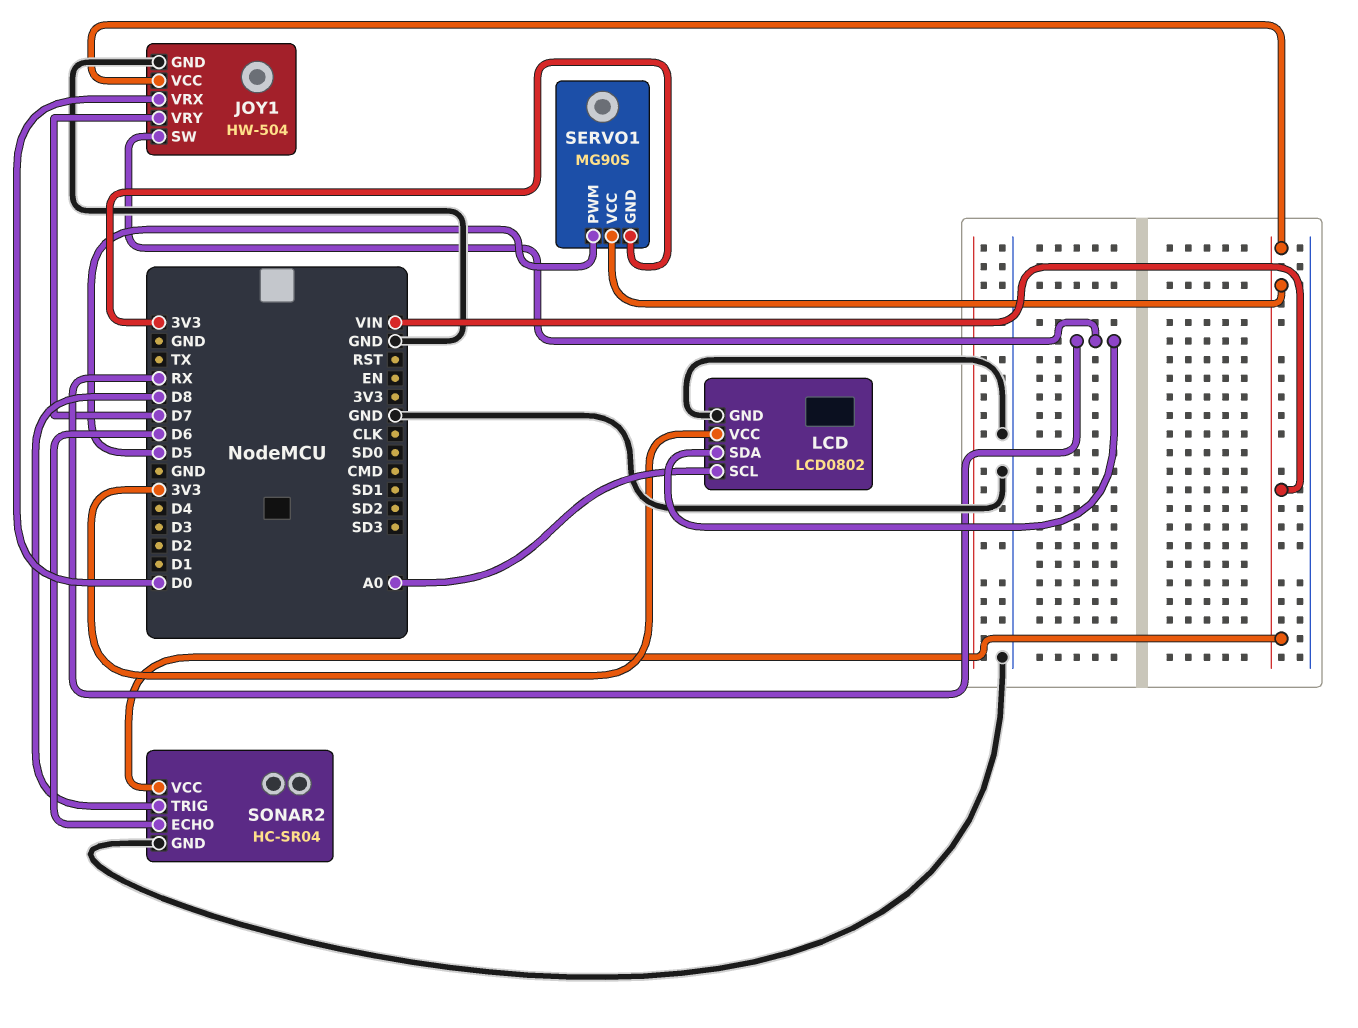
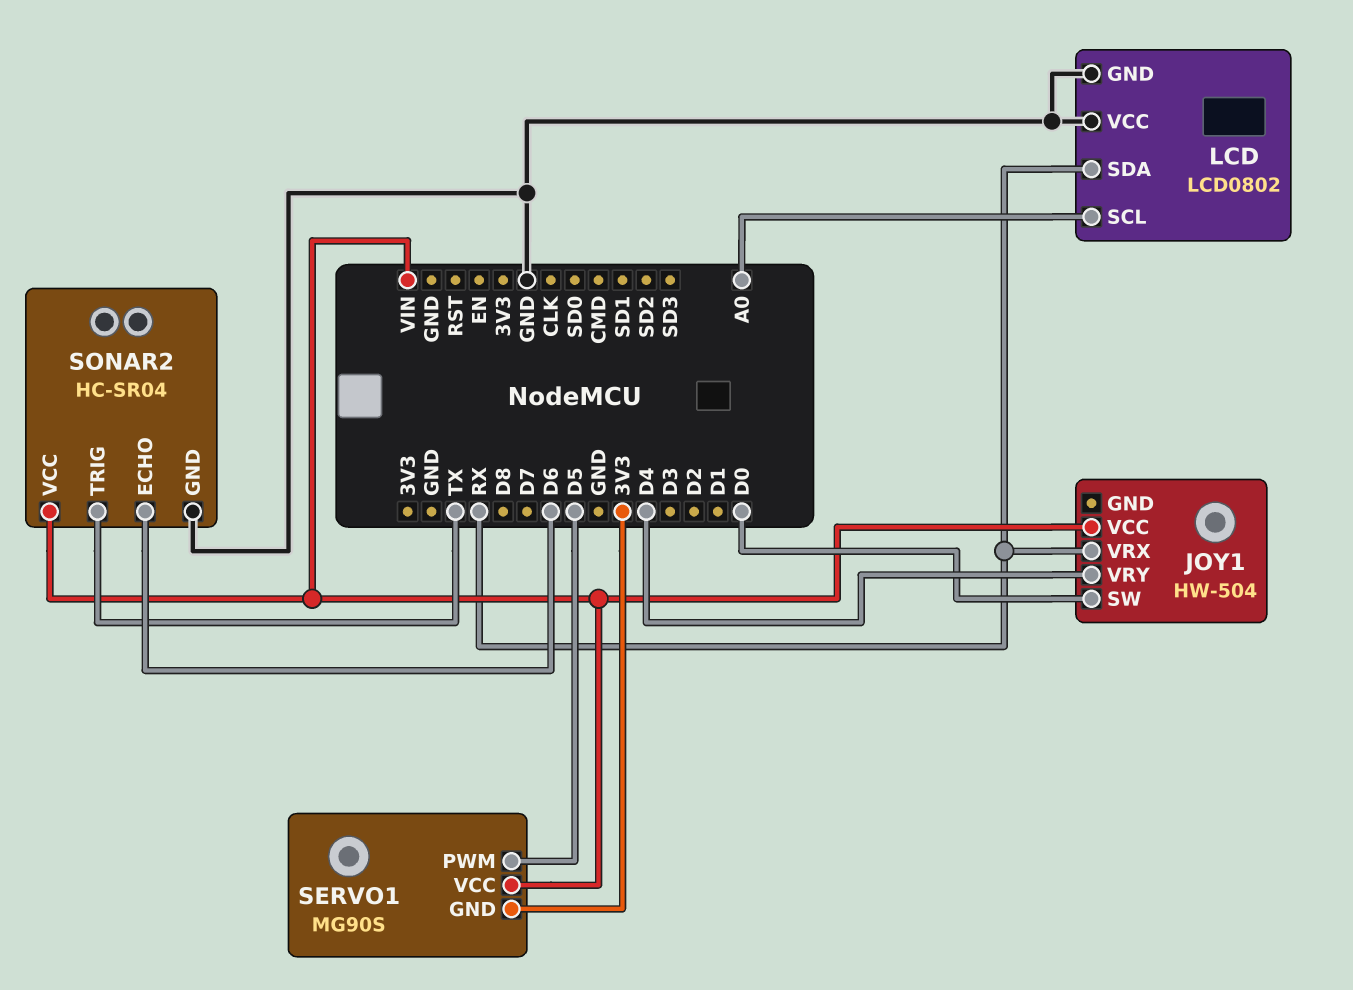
JOY1 pin GND: GND -> none
JOY1 pin SW: RX -> D0
JOY1 pin VRX: D0 -> RX
JOY1 pin VRY: D7 -> D4
LCD pin VCC: 3V3 -> GND
SONAR2 pin TRIG: D8 -> TX

